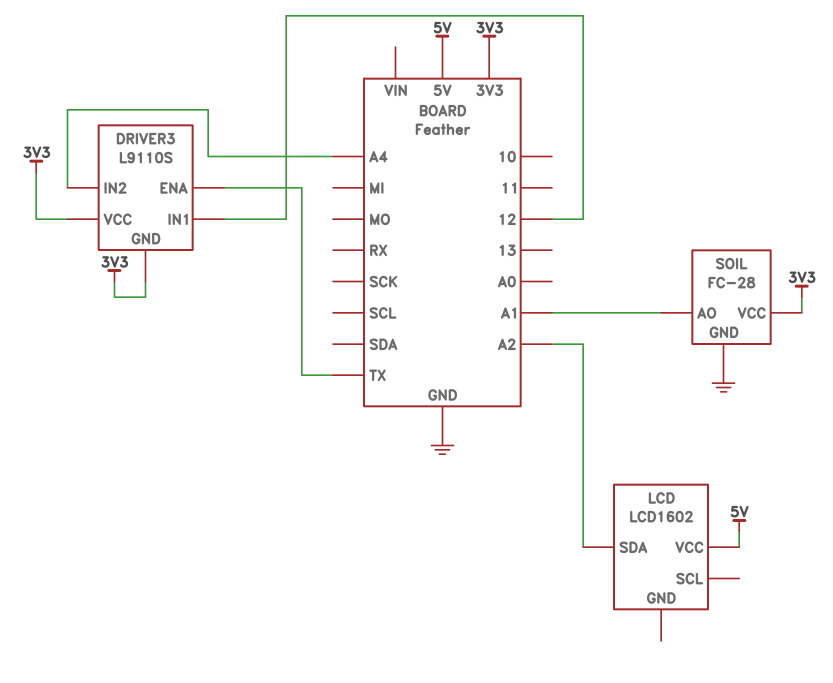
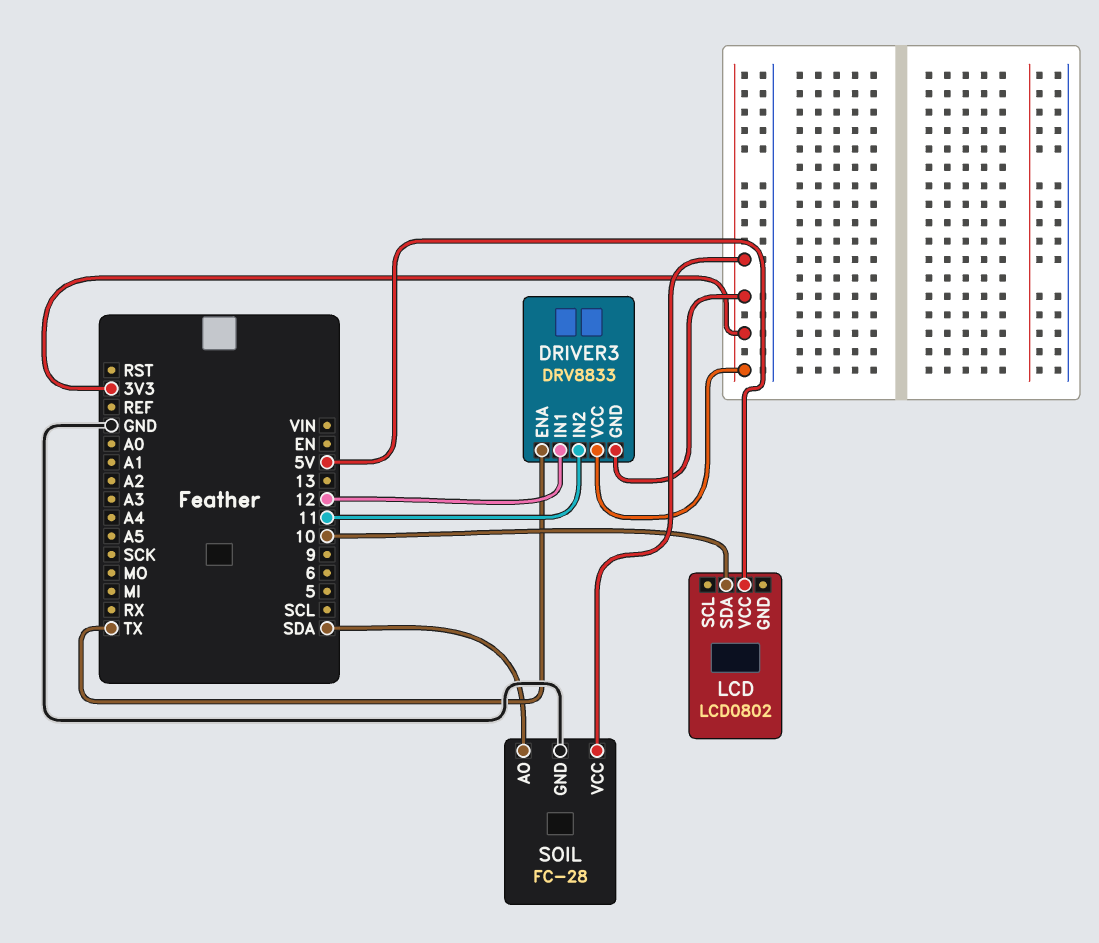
DRIVER3: L9110S -> DRV8833
DRIVER3 pin IN2: A4 -> 11
LCD: LCD1602 -> LCD0802
LCD pin SDA: A2 -> 10
SOIL pin AO: A1 -> SDA

